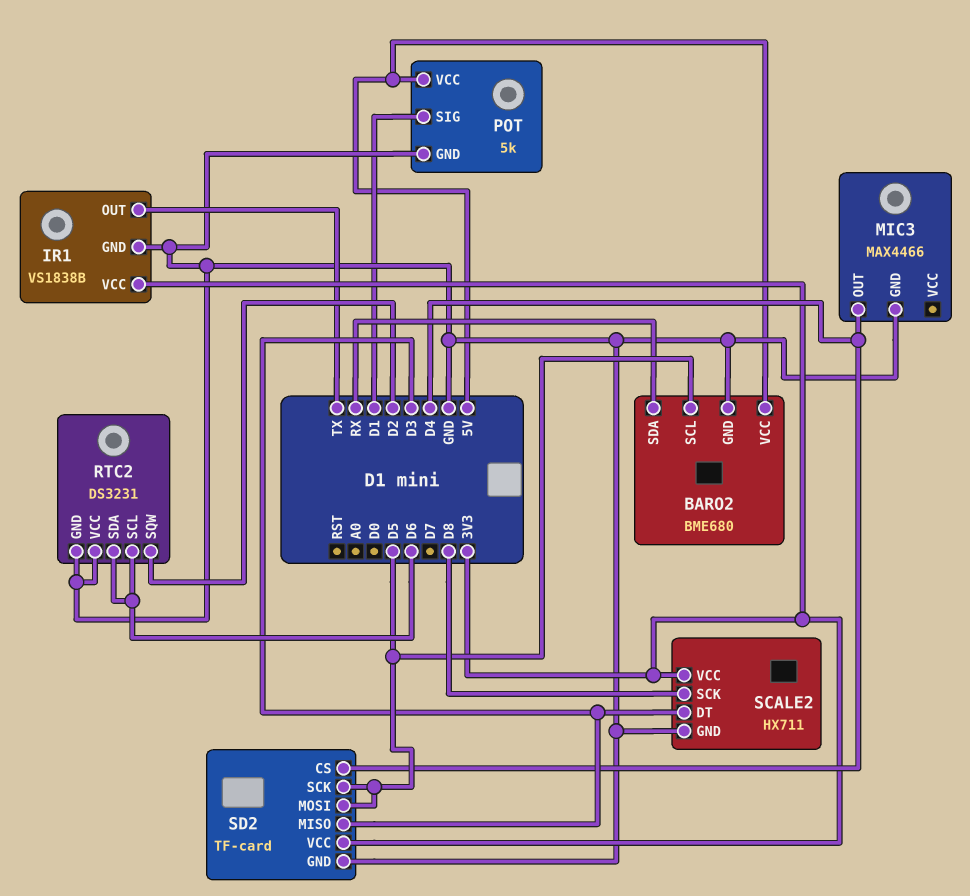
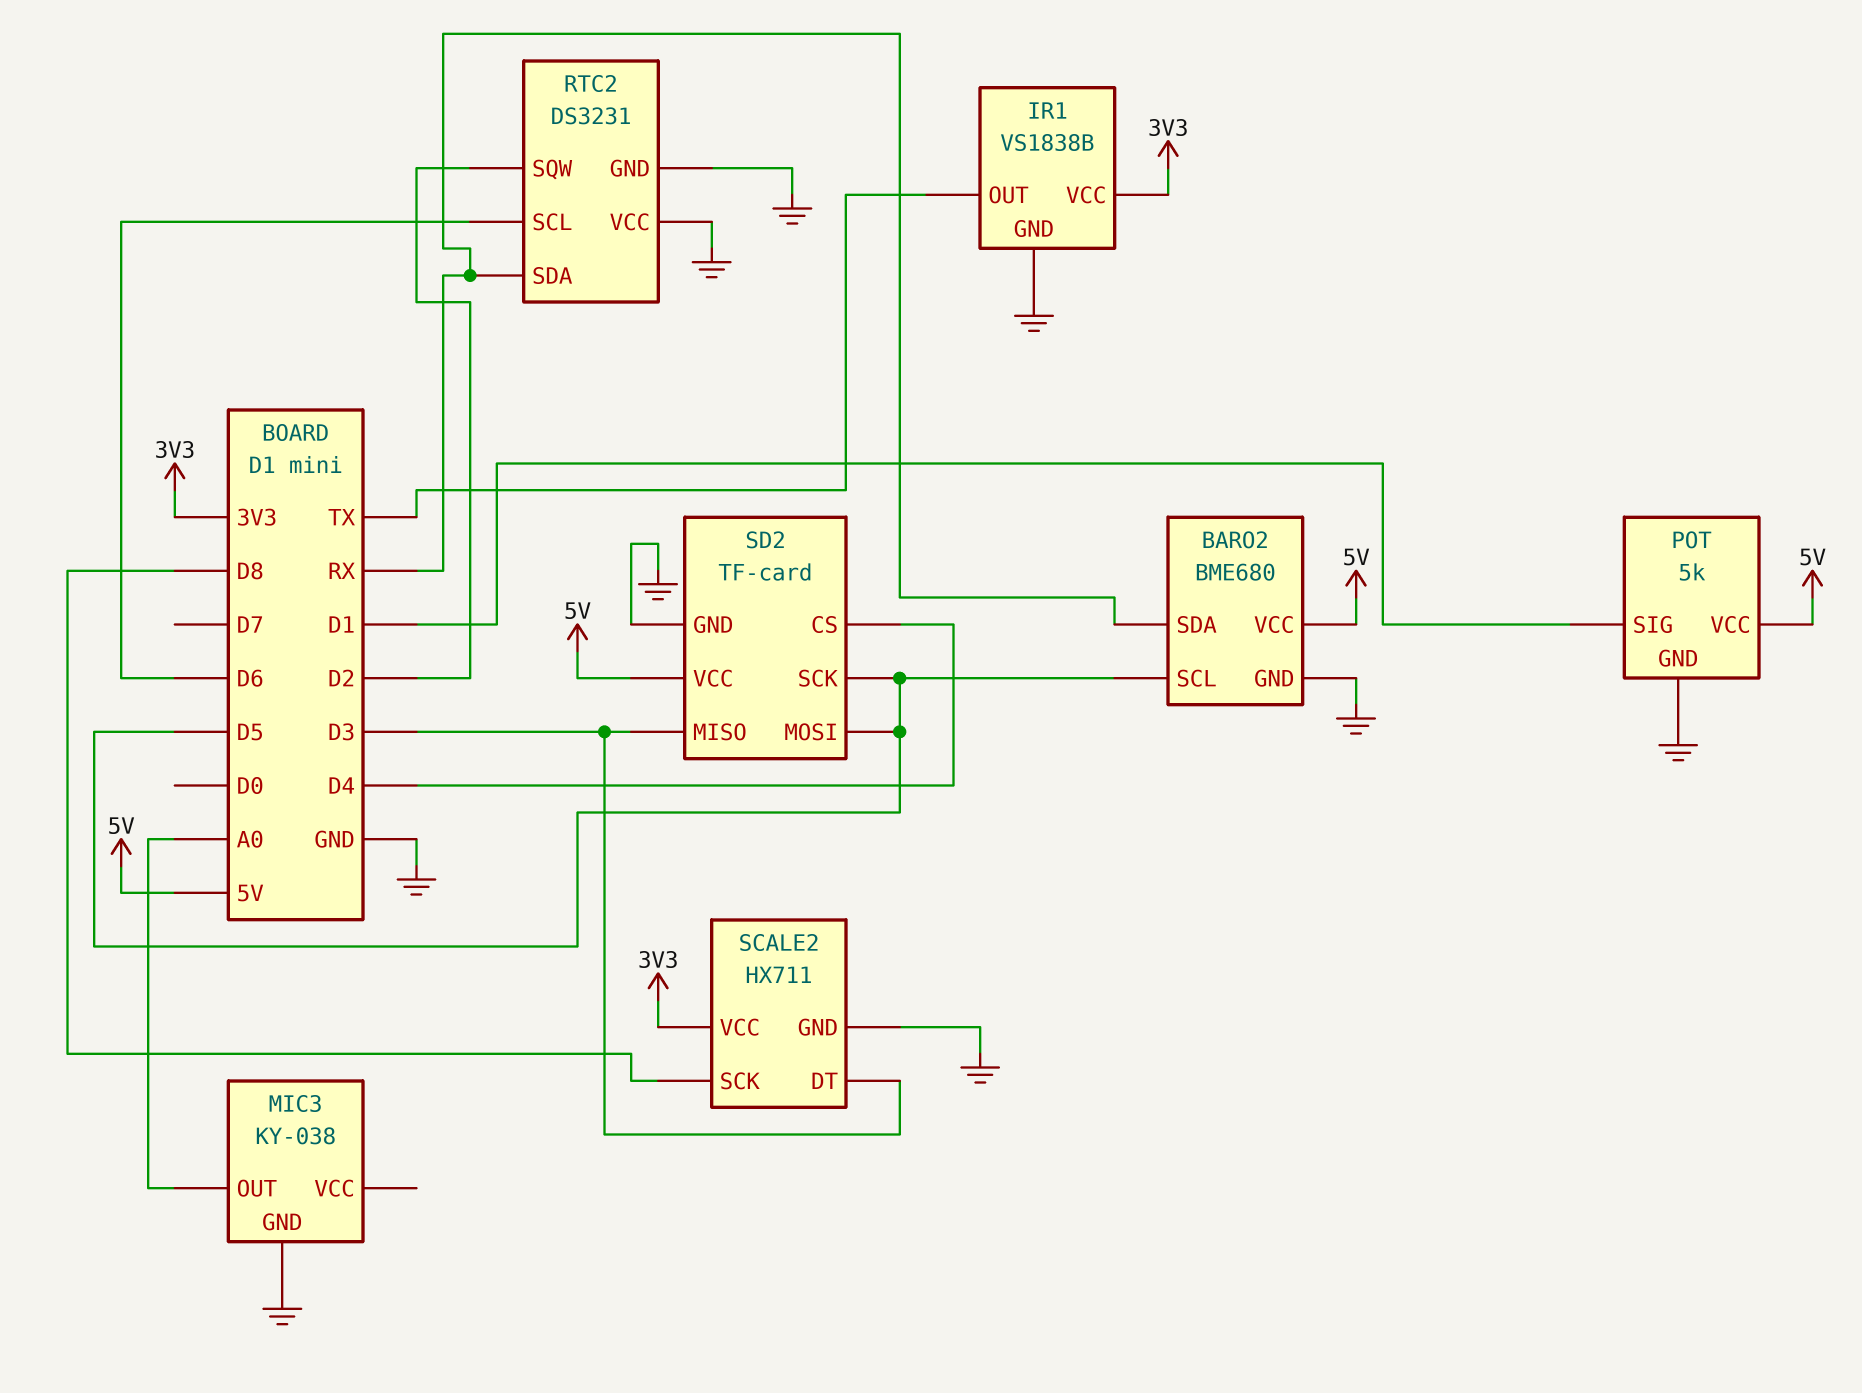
MIC3: MAX4466 -> KY-038
MIC3 pin OUT: D4 -> A0
RTC2 pin SDA: D6 -> RX
SD2 pin VCC: 3V3 -> 5V

